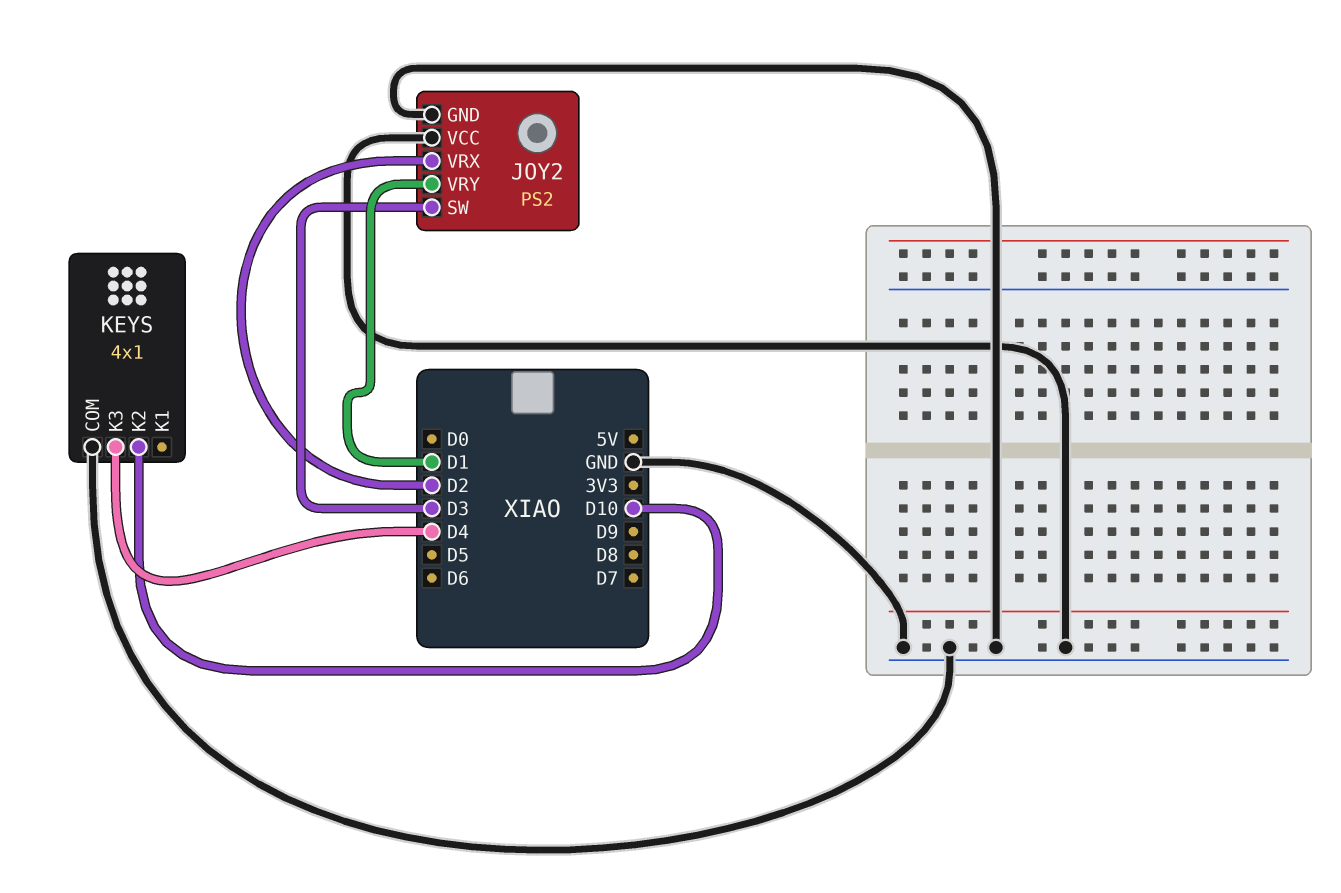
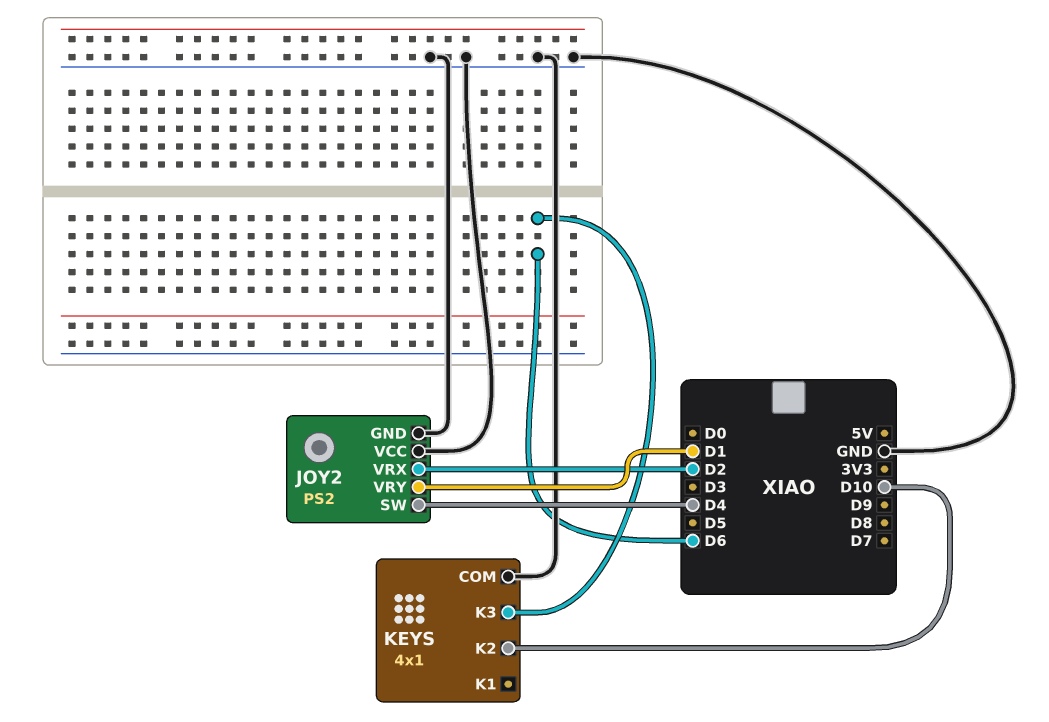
JOY2 pin SW: D3 -> D4
KEYS pin K3: D4 -> D6

